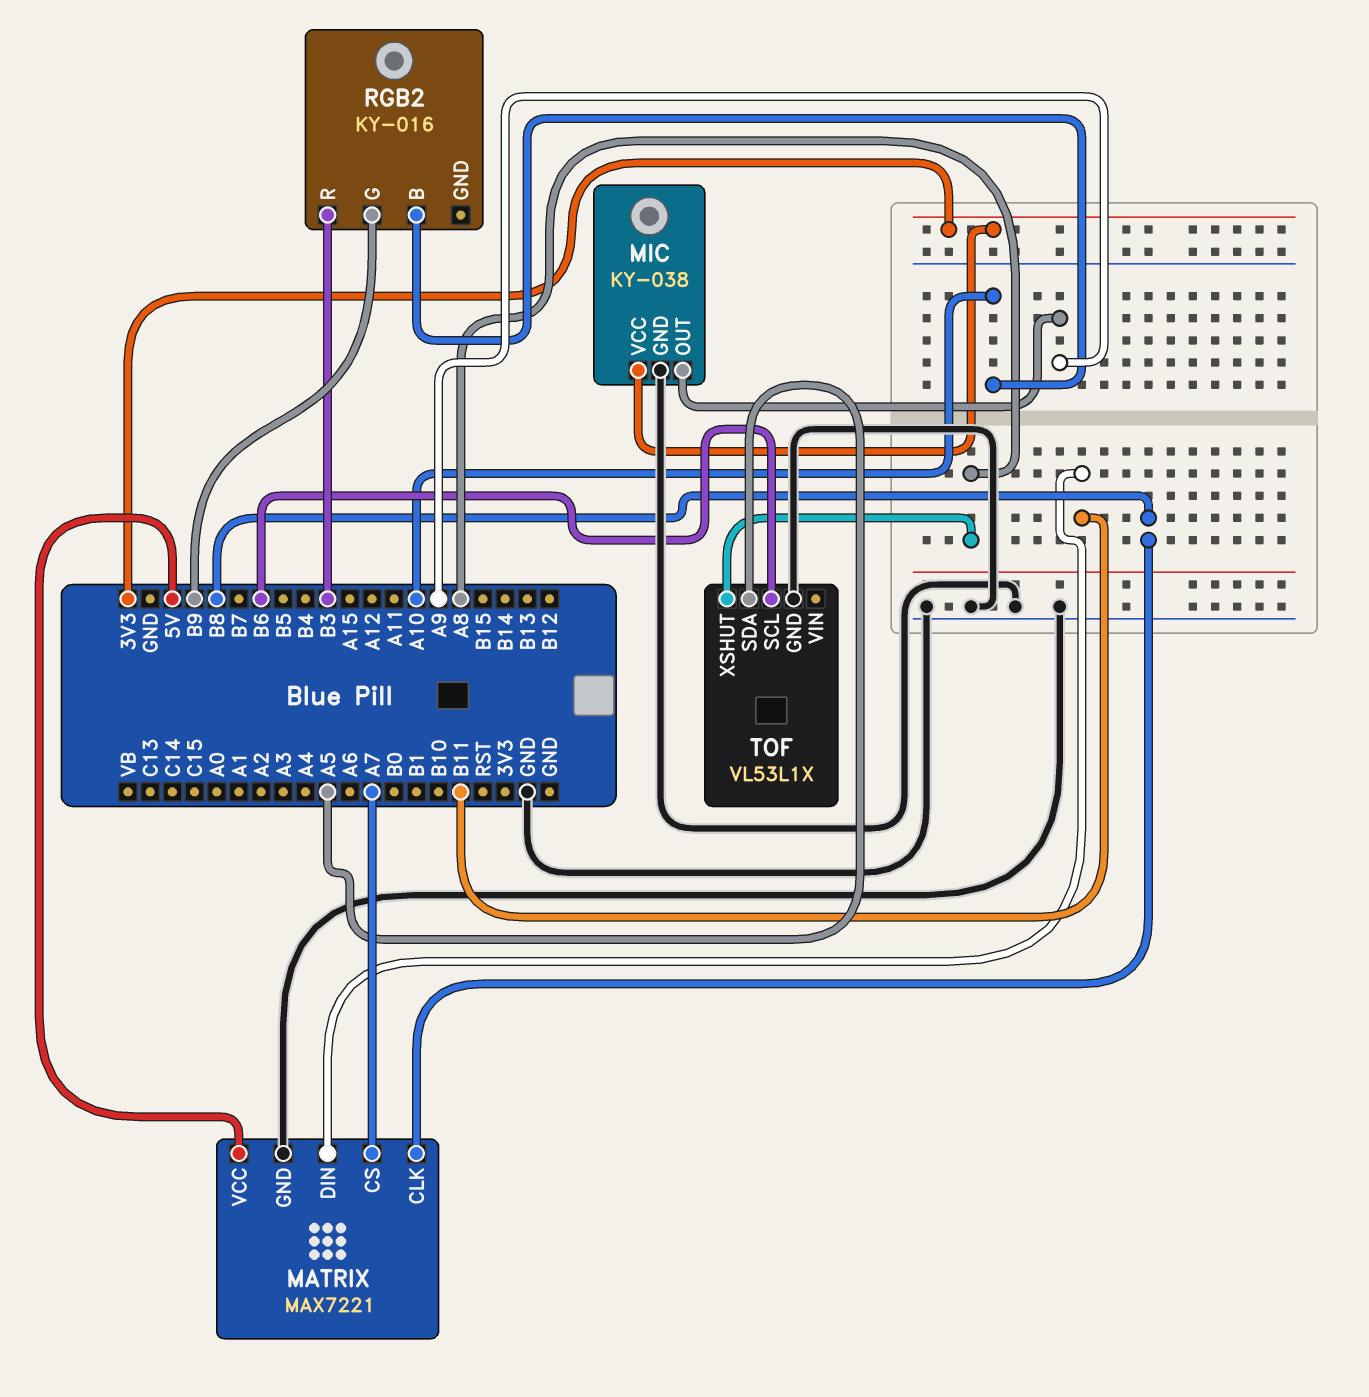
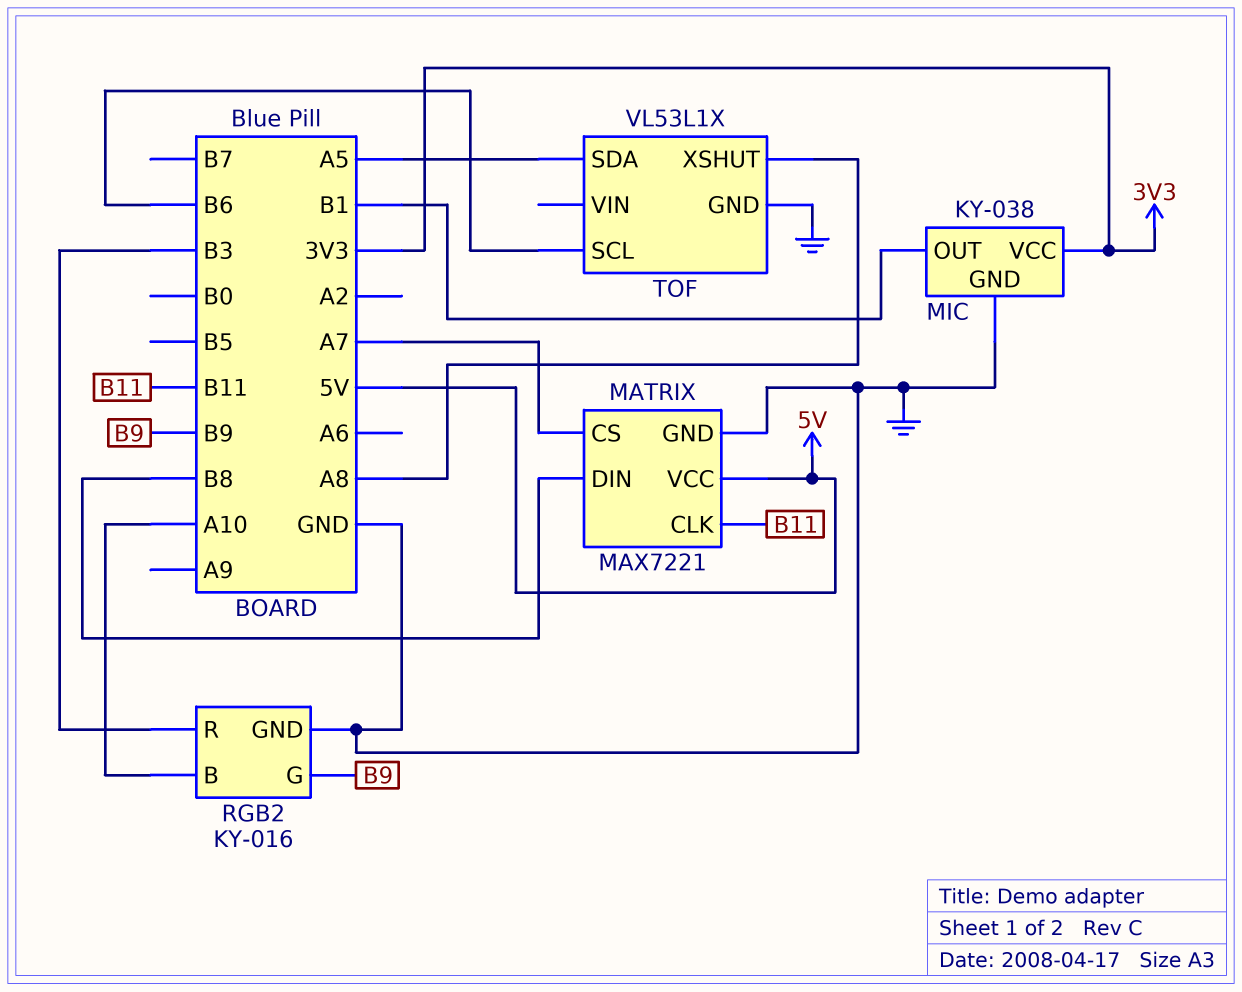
MATRIX pin CLK: B8 -> B11
MATRIX pin DIN: B11 -> B8
MIC pin OUT: A9 -> B1
RGB2 pin GND: none -> GND

